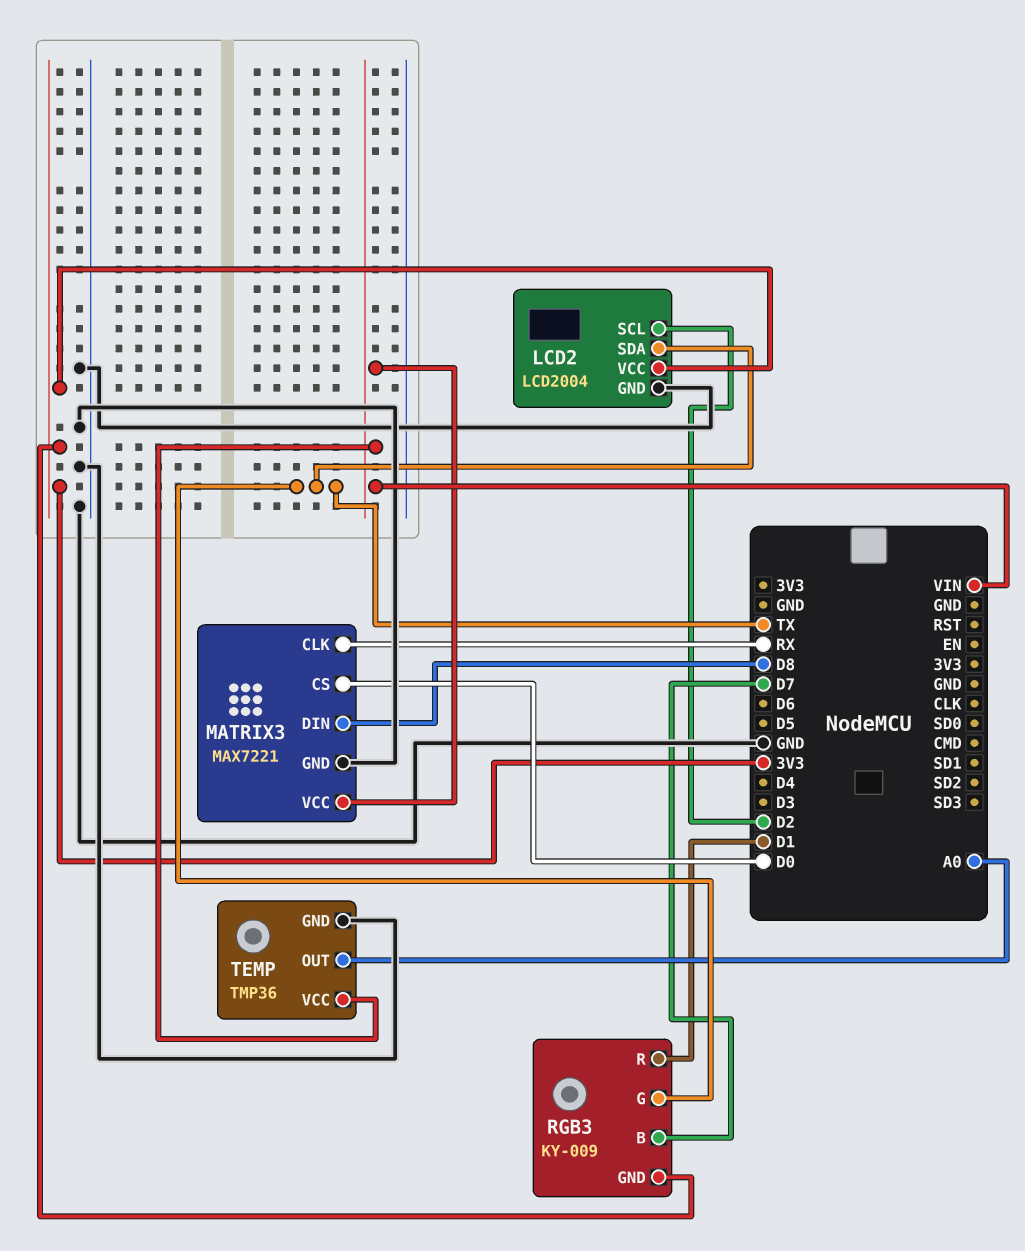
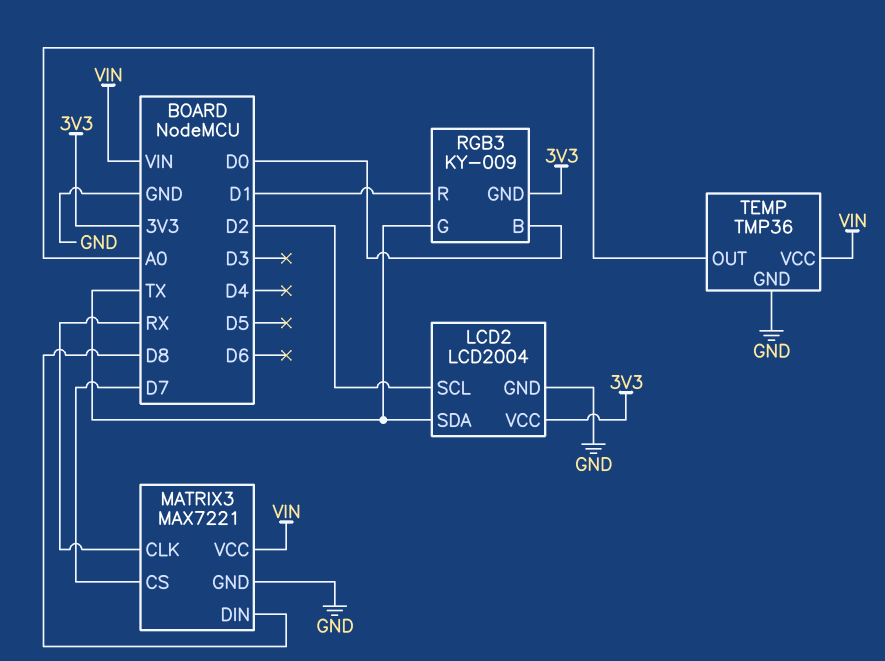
MATRIX3 pin CS: D0 -> D7
RGB3 pin B: D7 -> D0

